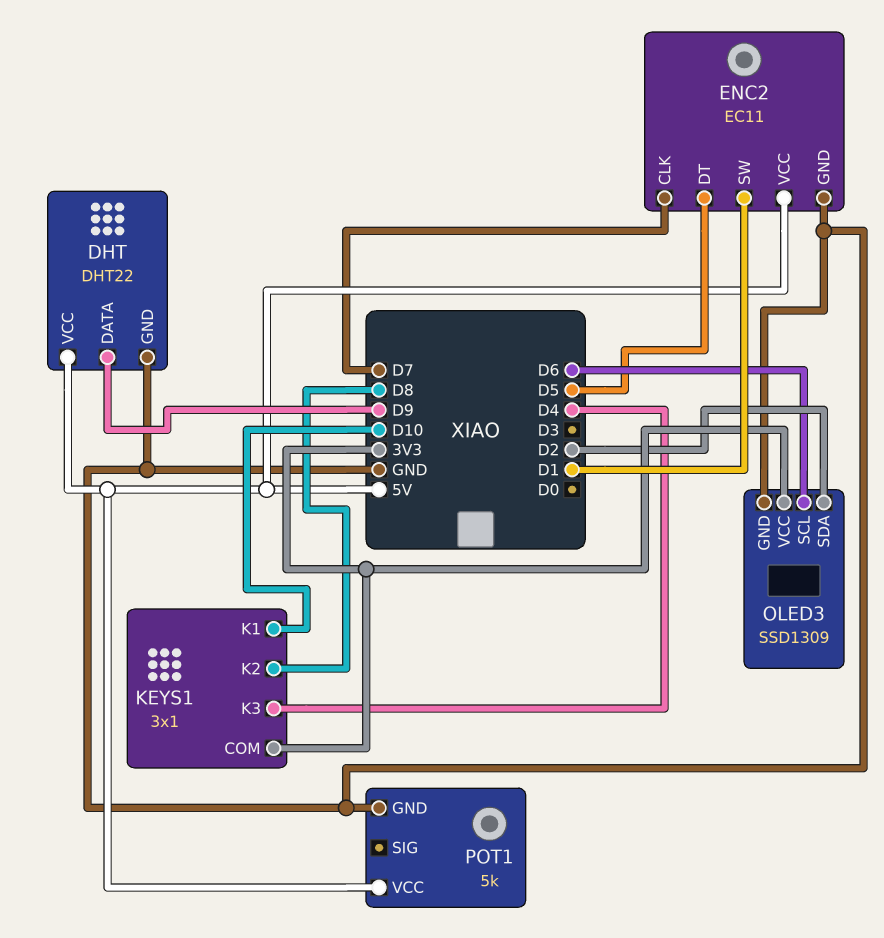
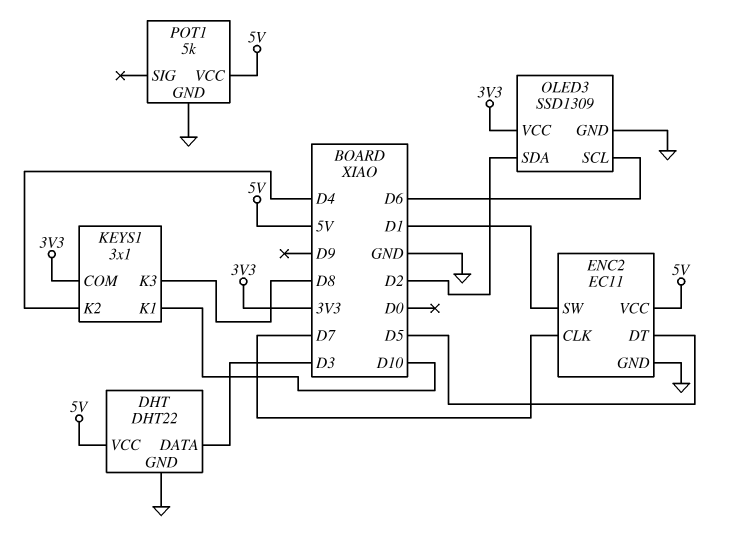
DHT pin DATA: D9 -> D3
KEYS1 pin K2: D8 -> D4
KEYS1 pin K3: D4 -> D8

